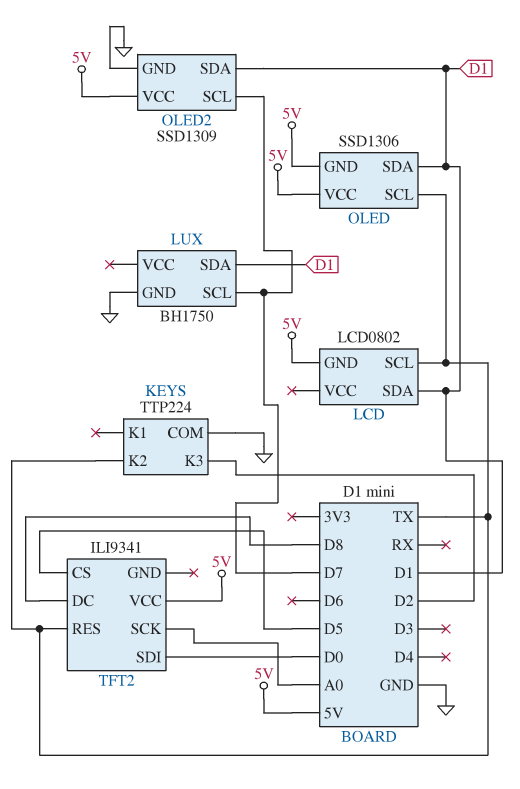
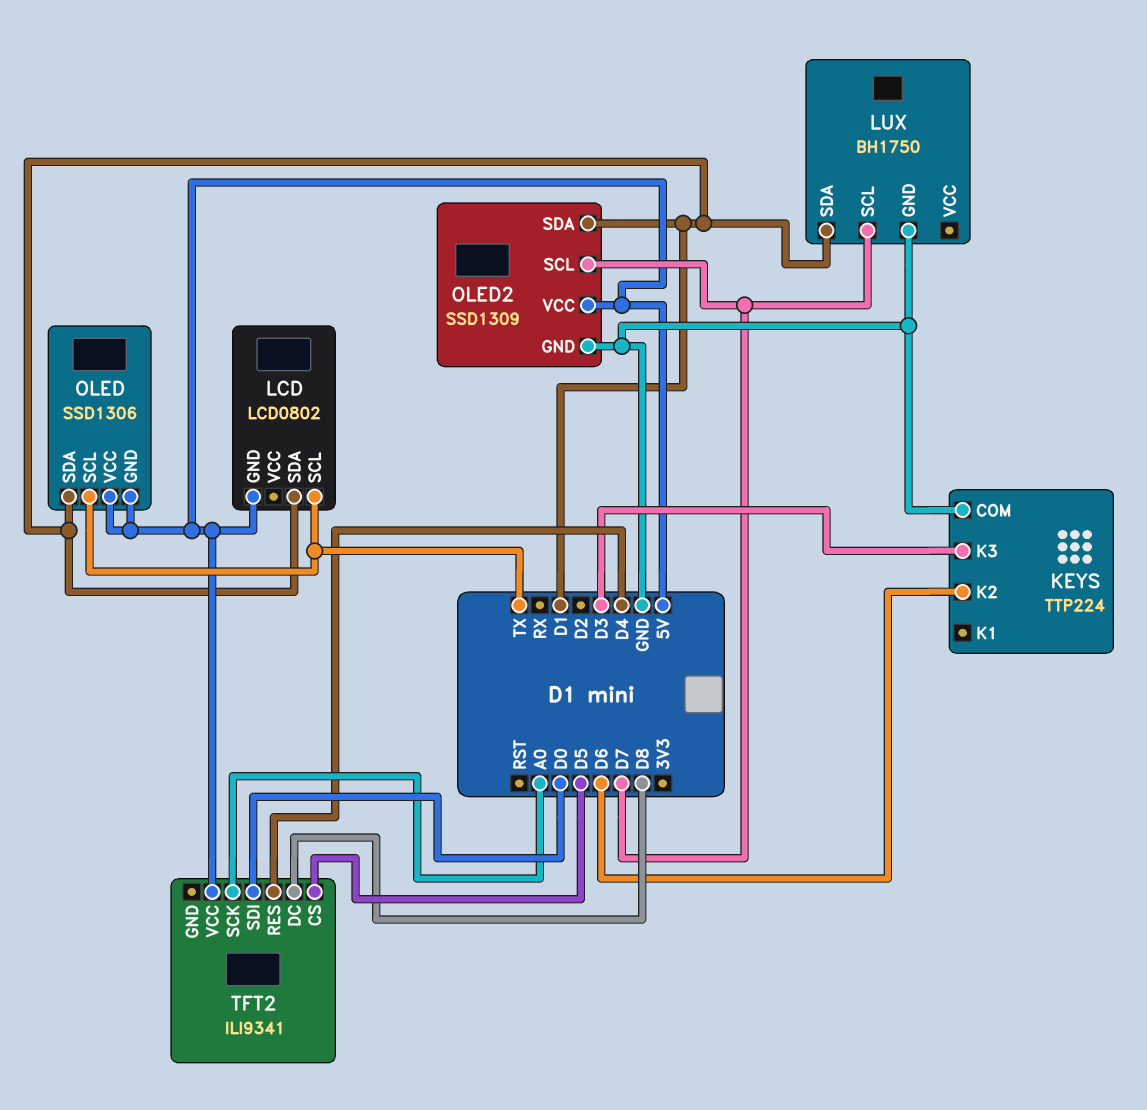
KEYS pin K2: TX -> D6
KEYS pin K3: D2 -> D3
TFT2 pin RES: TX -> D4

